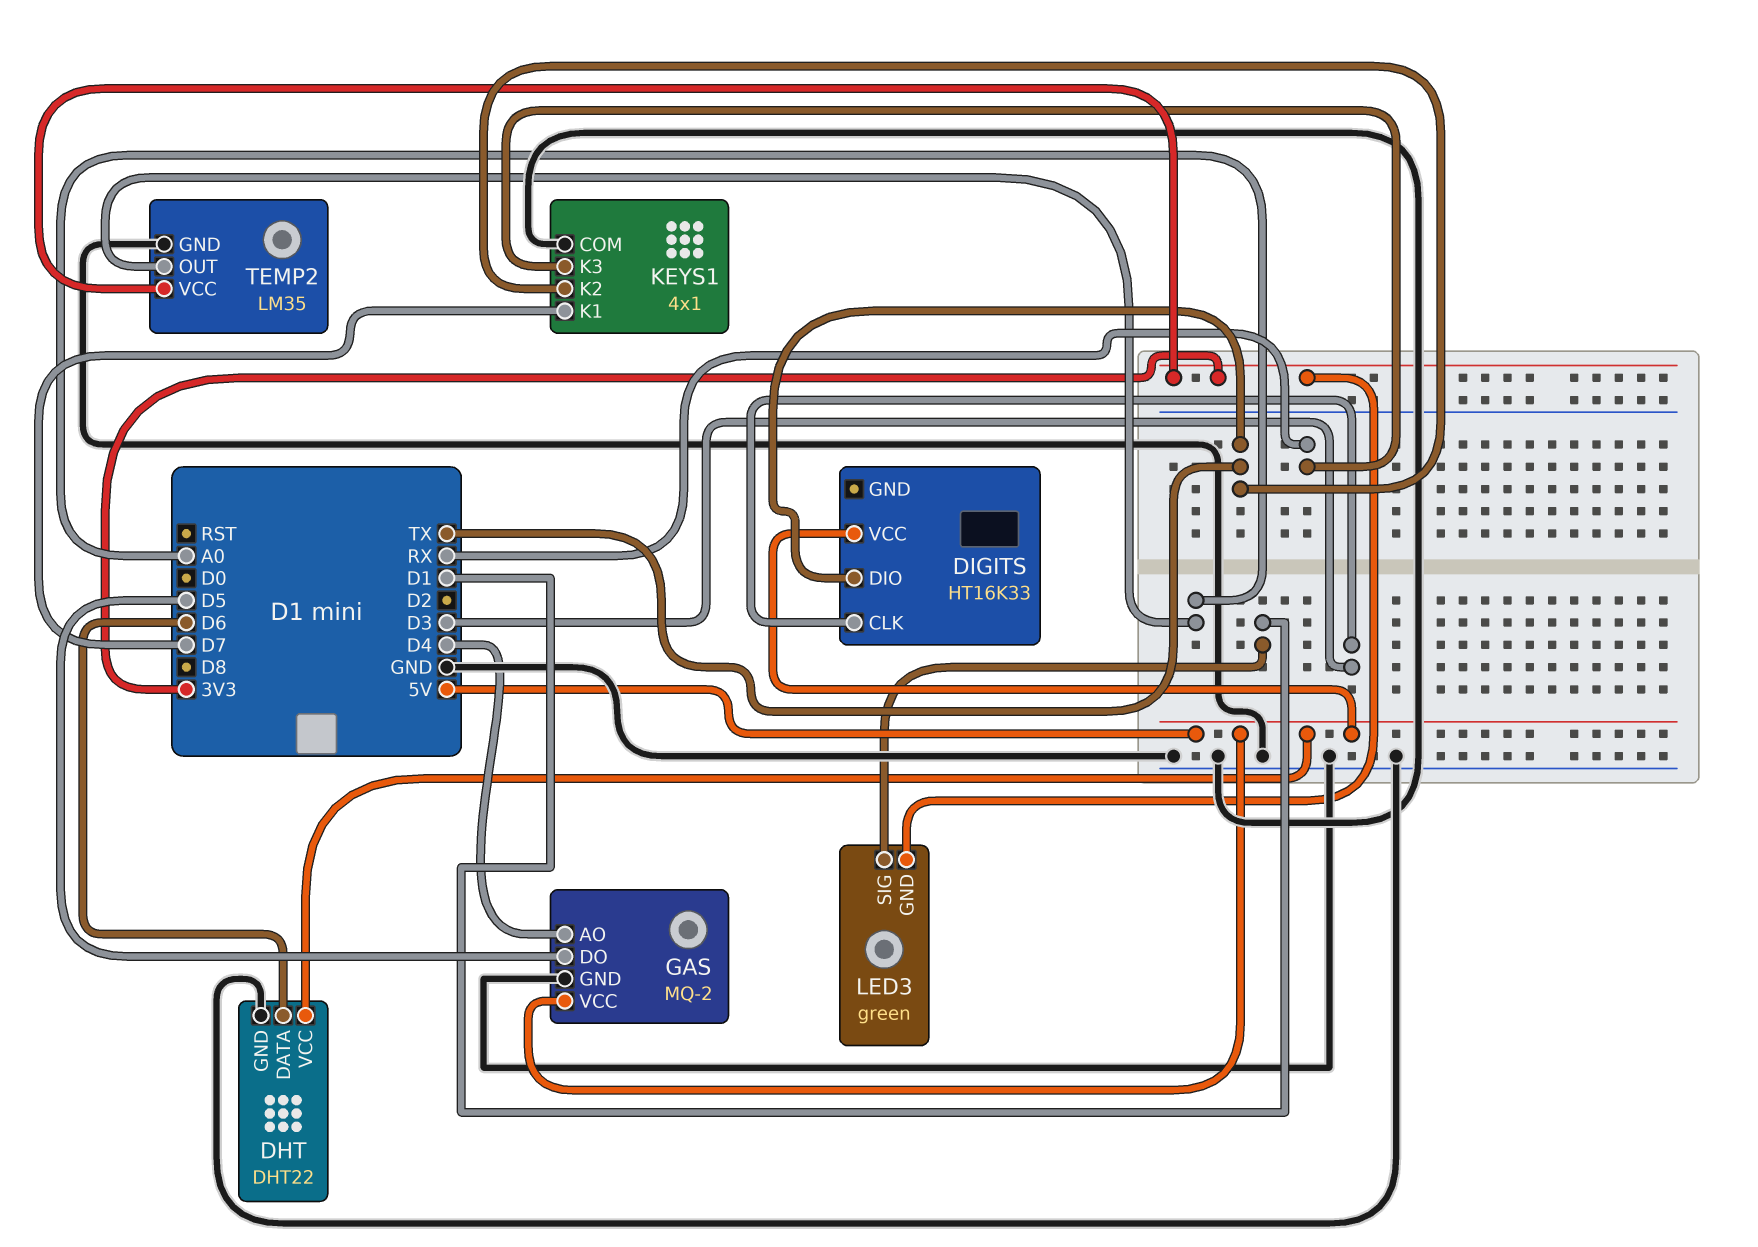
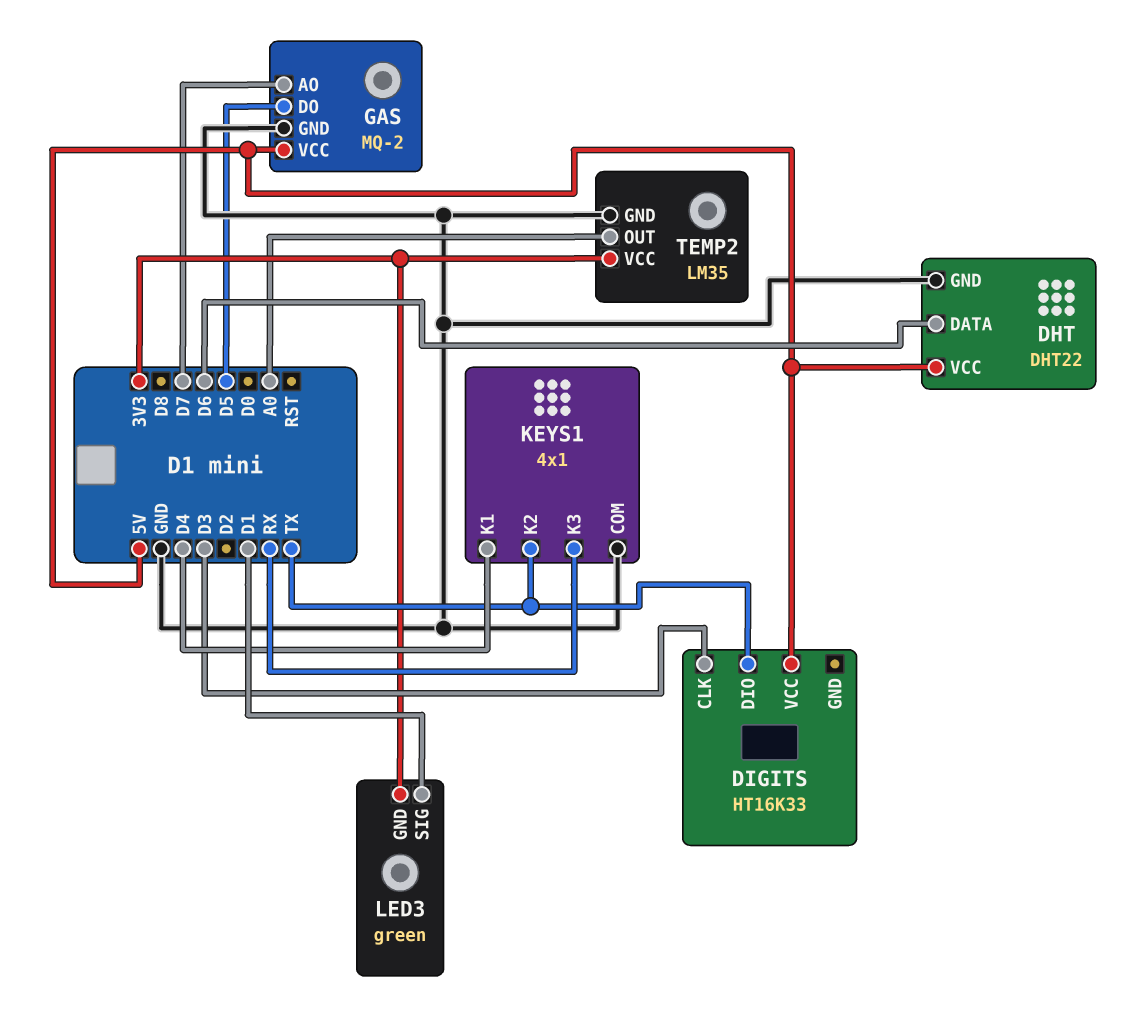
GAS pin AO: D4 -> D7
KEYS1 pin K1: D7 -> D4

